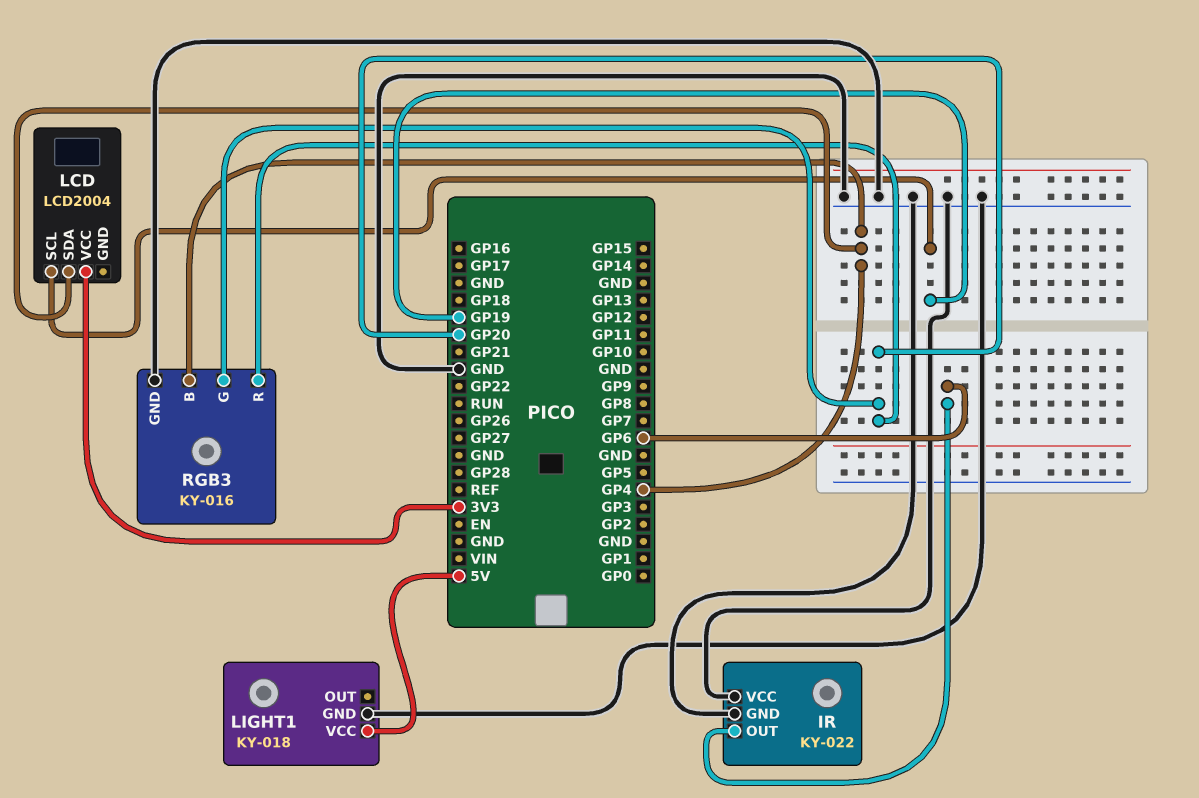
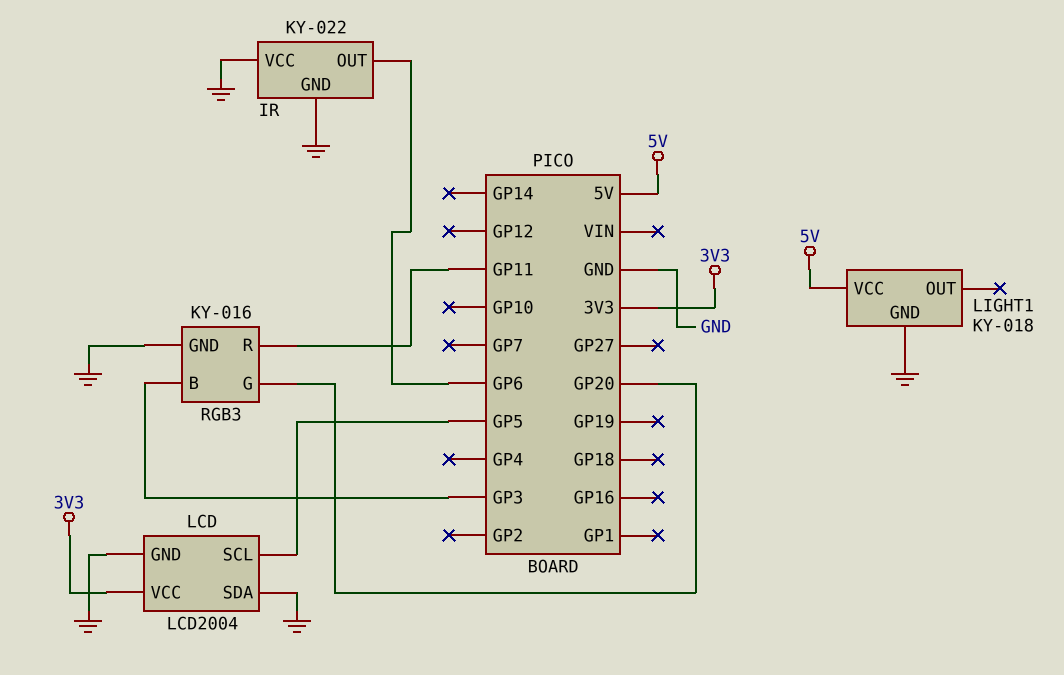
LCD pin GND: none -> GND
LCD pin SCL: GP19 -> GP5
LCD pin SDA: GP4 -> GND
RGB3 pin B: GP4 -> GP3
RGB3 pin R: GP20 -> GP11

